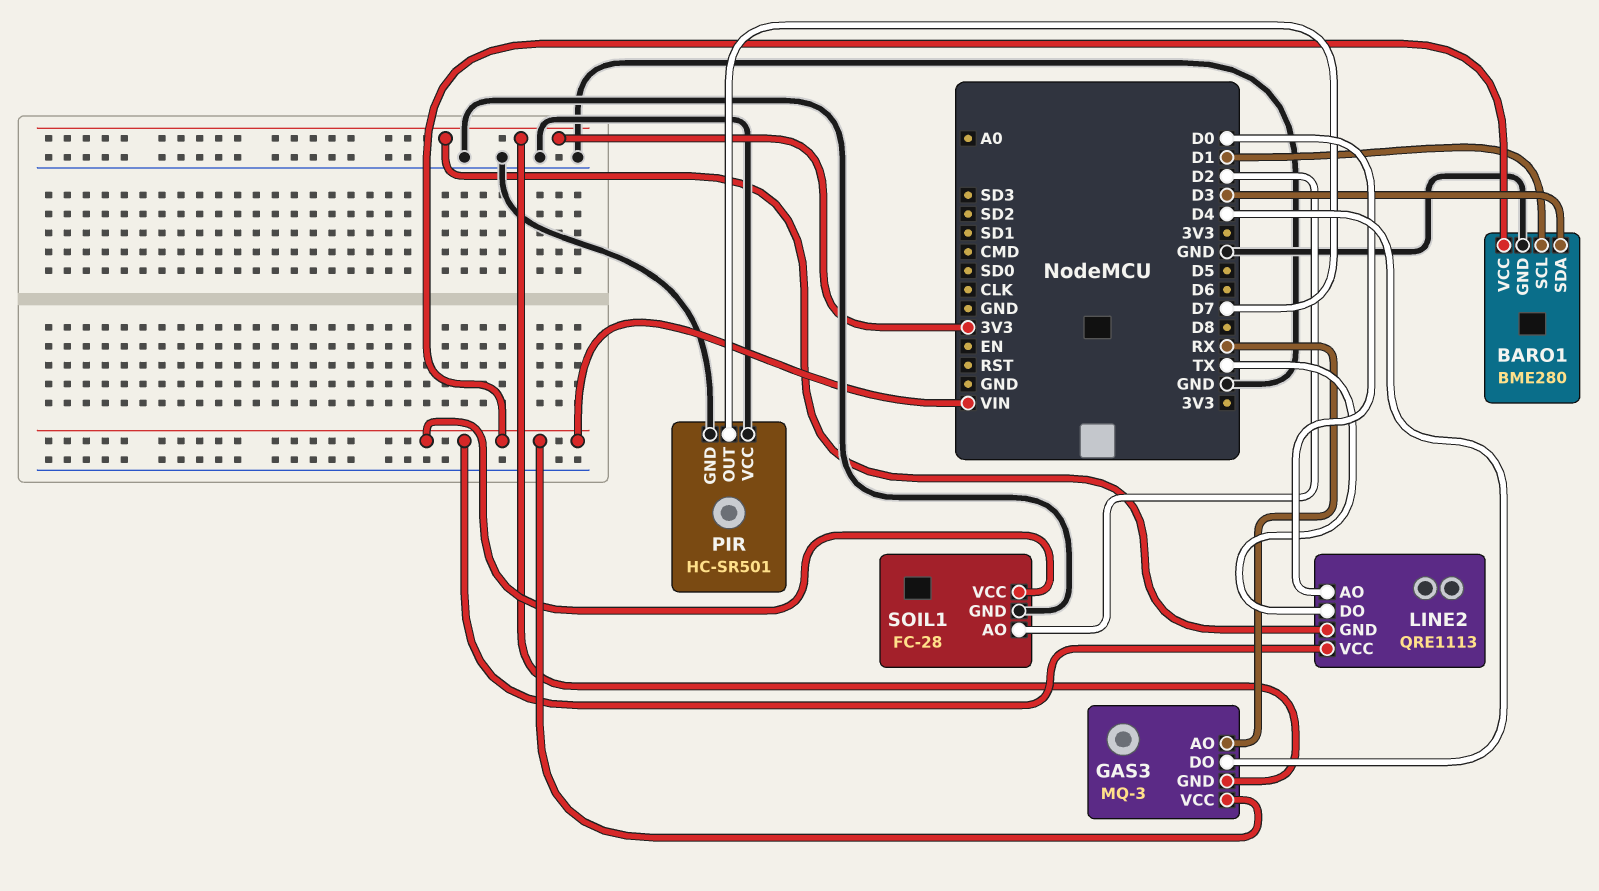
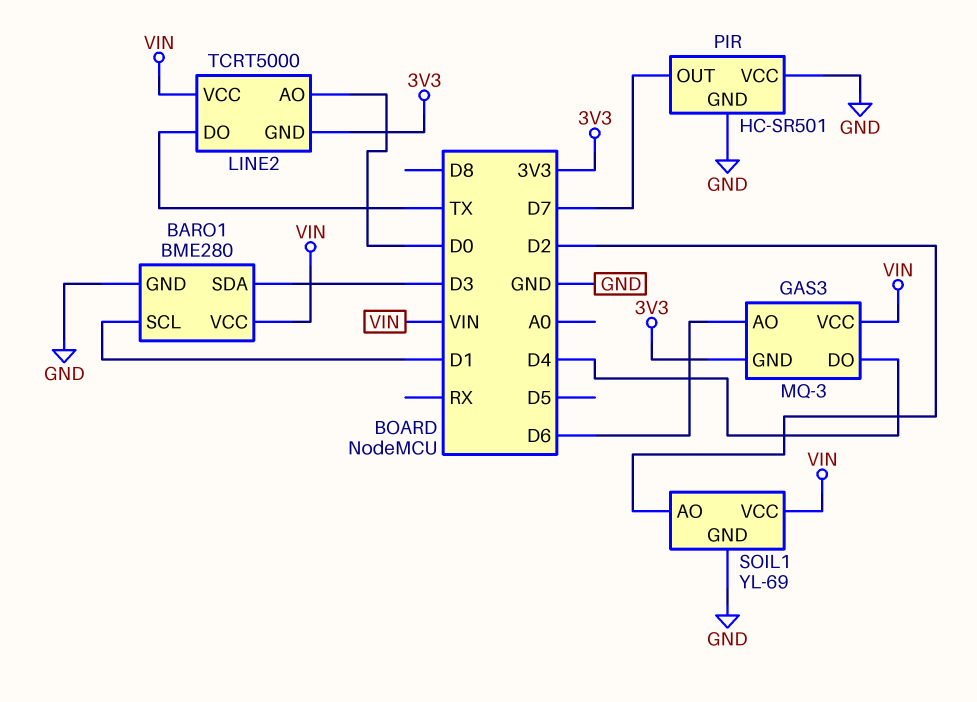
GAS3 pin AO: RX -> D6
LINE2: QRE1113 -> TCRT5000
SOIL1: FC-28 -> YL-69

